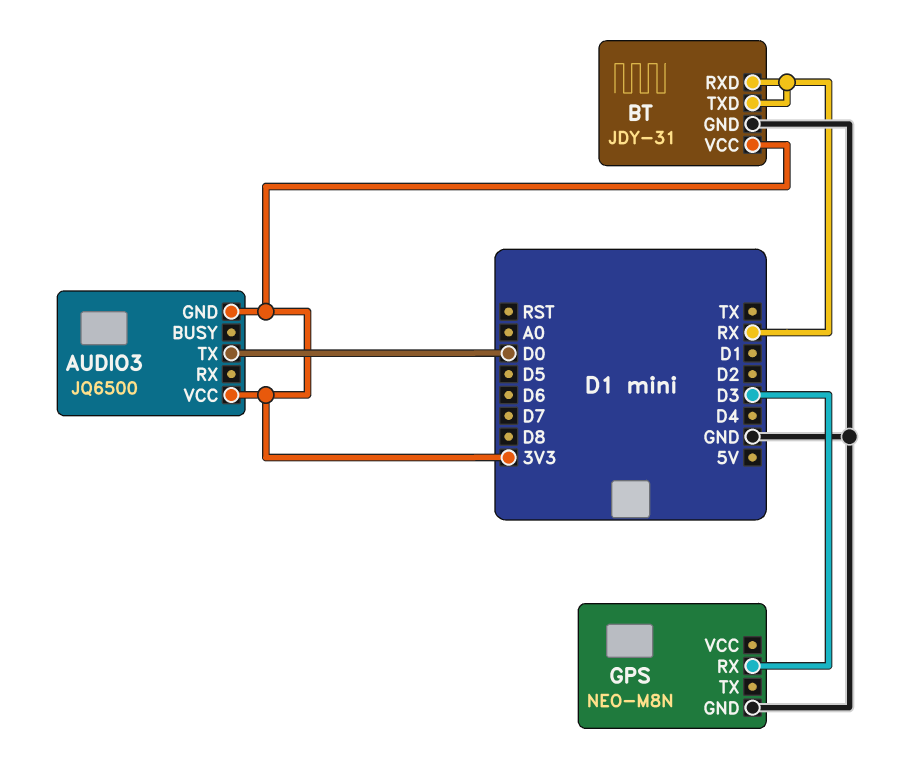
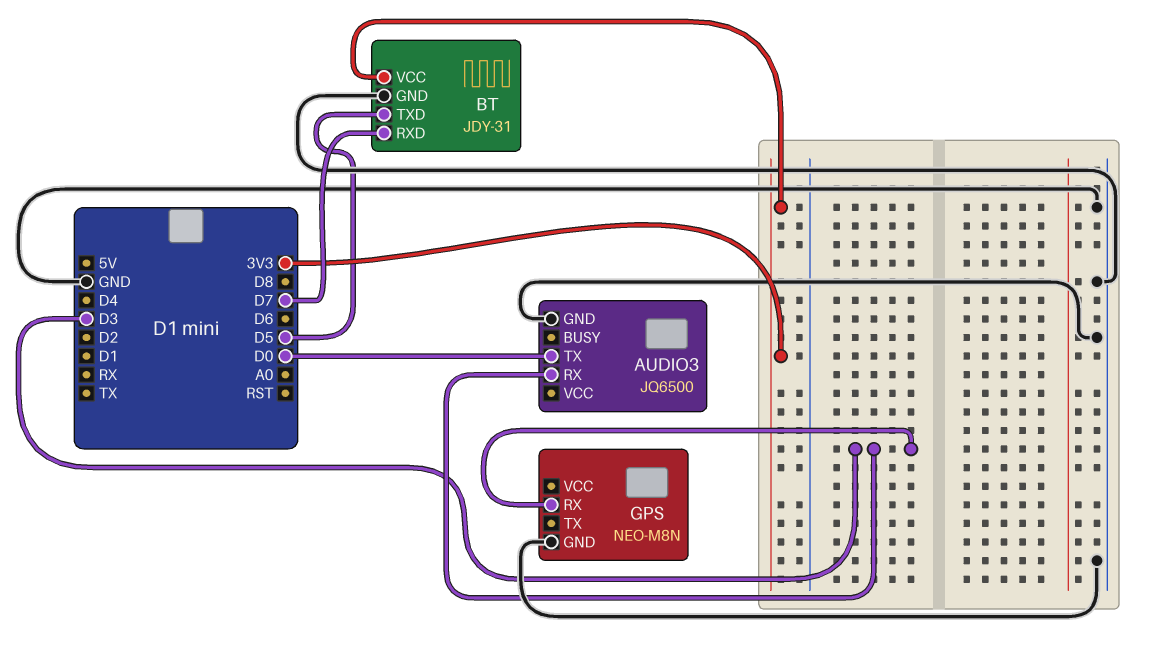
AUDIO3 pin GND: 3V3 -> GND
AUDIO3 pin RX: none -> D3
AUDIO3 pin VCC: 3V3 -> none
BT pin RXD: RX -> D7
BT pin TXD: RX -> D5

